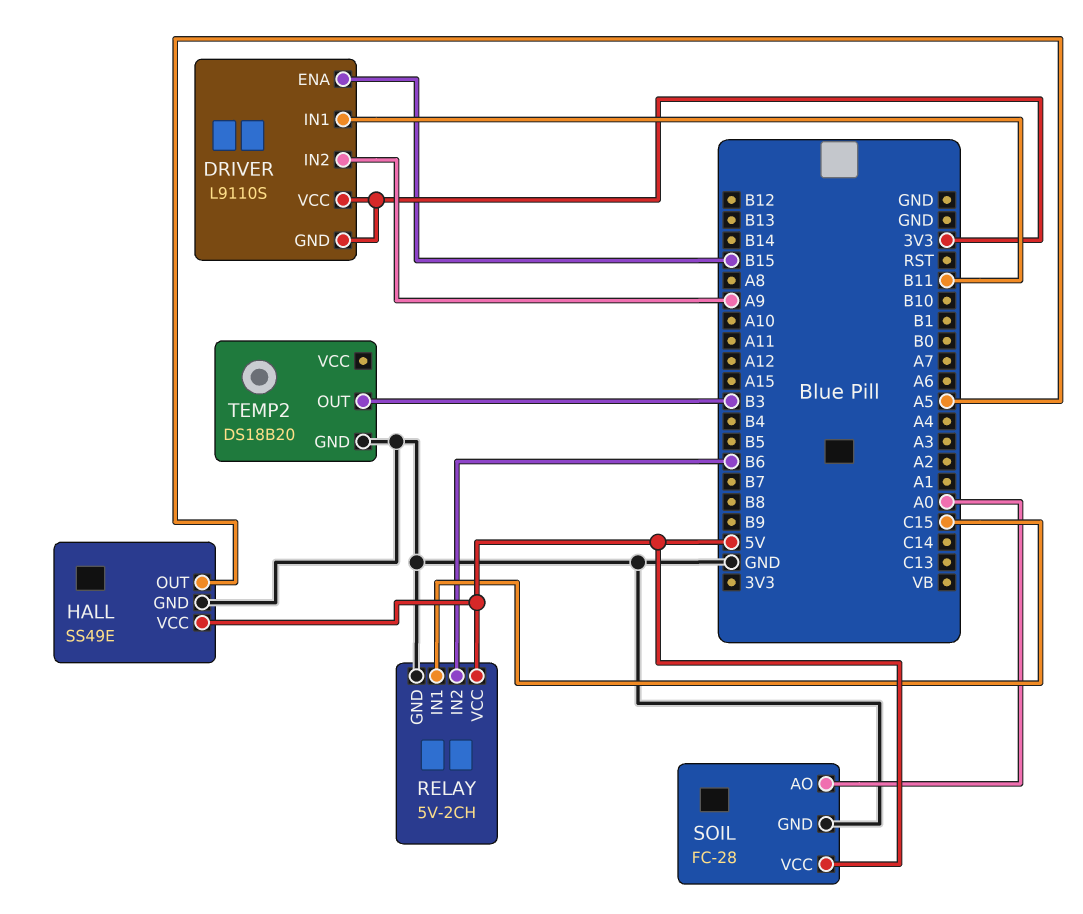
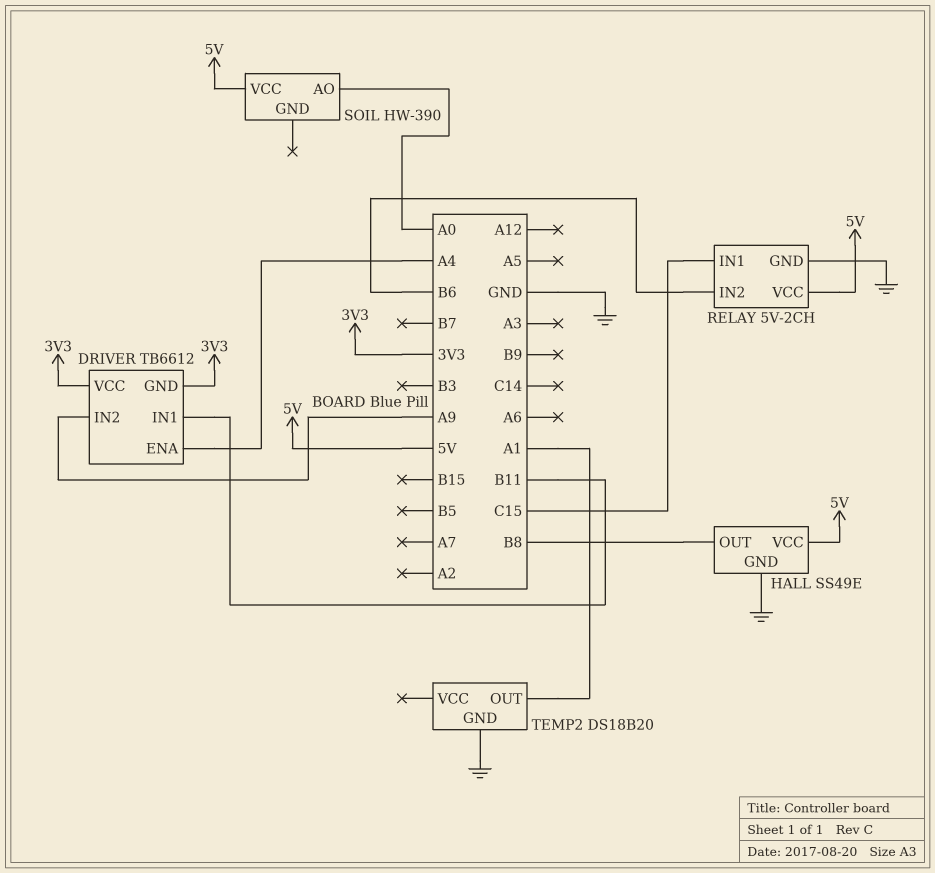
DRIVER: L9110S -> TB6612
DRIVER pin ENA: B15 -> A4
HALL pin OUT: A5 -> B8
SOIL: FC-28 -> HW-390
SOIL pin GND: GND -> none
TEMP2 pin OUT: B3 -> A1

